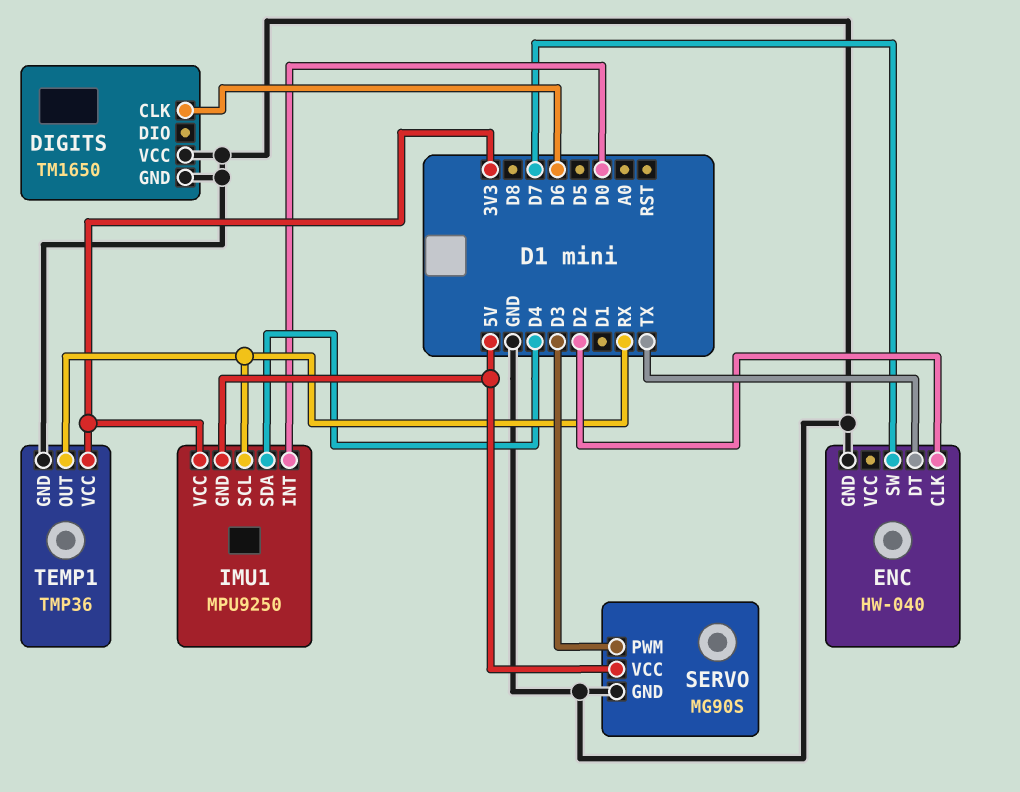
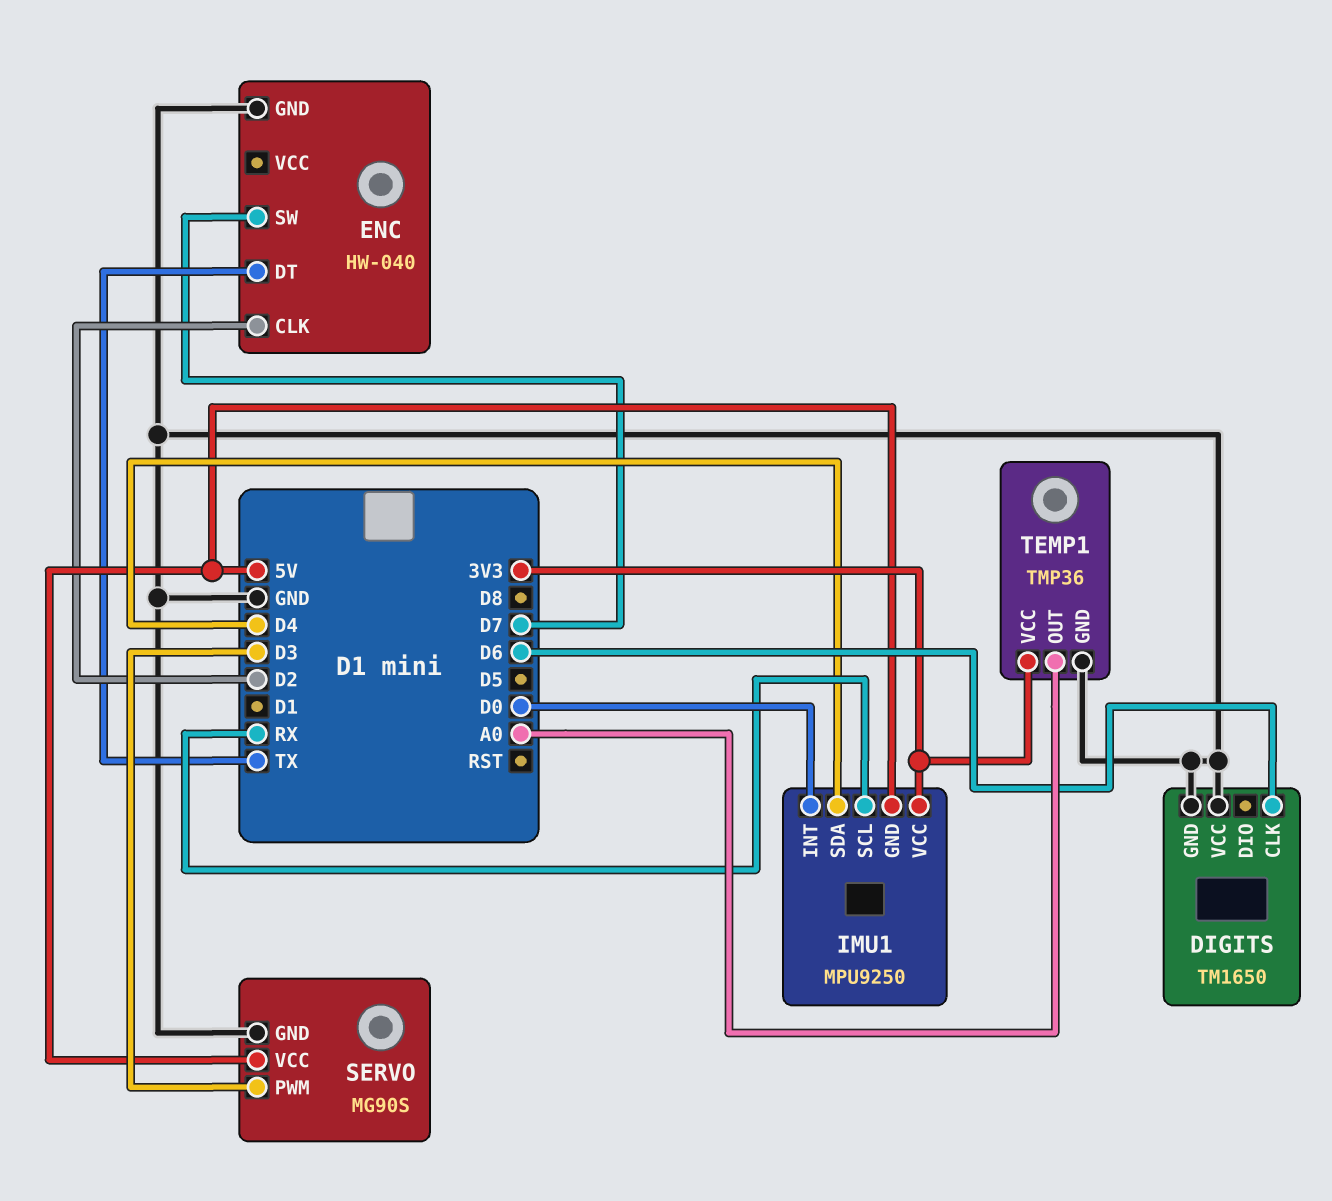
TEMP1 pin OUT: RX -> A0

